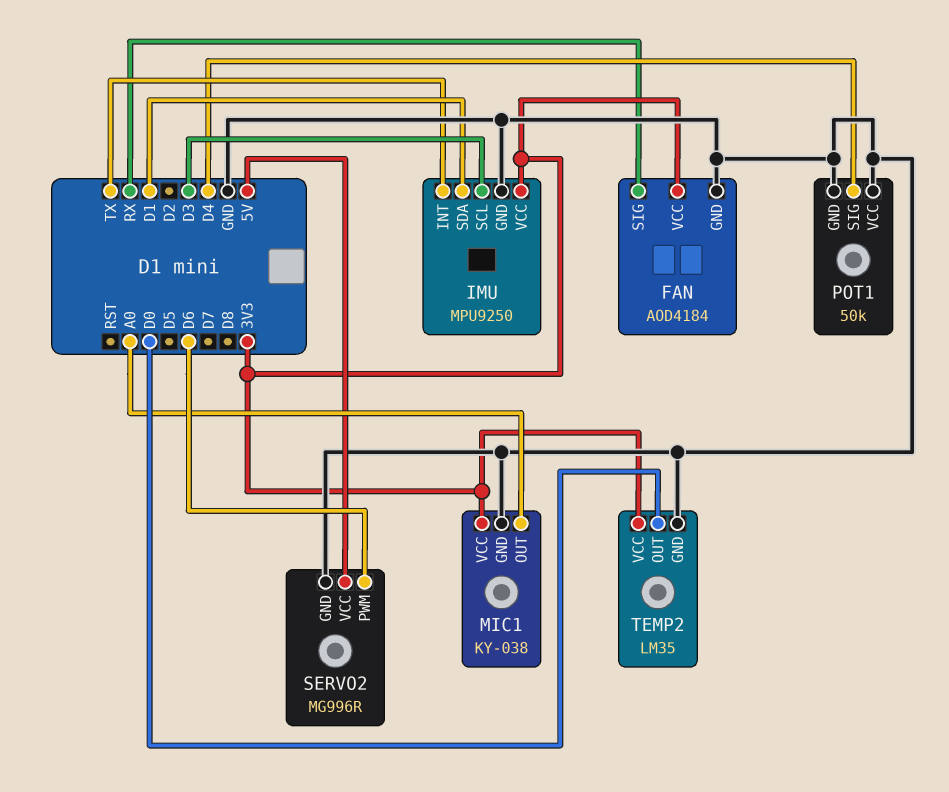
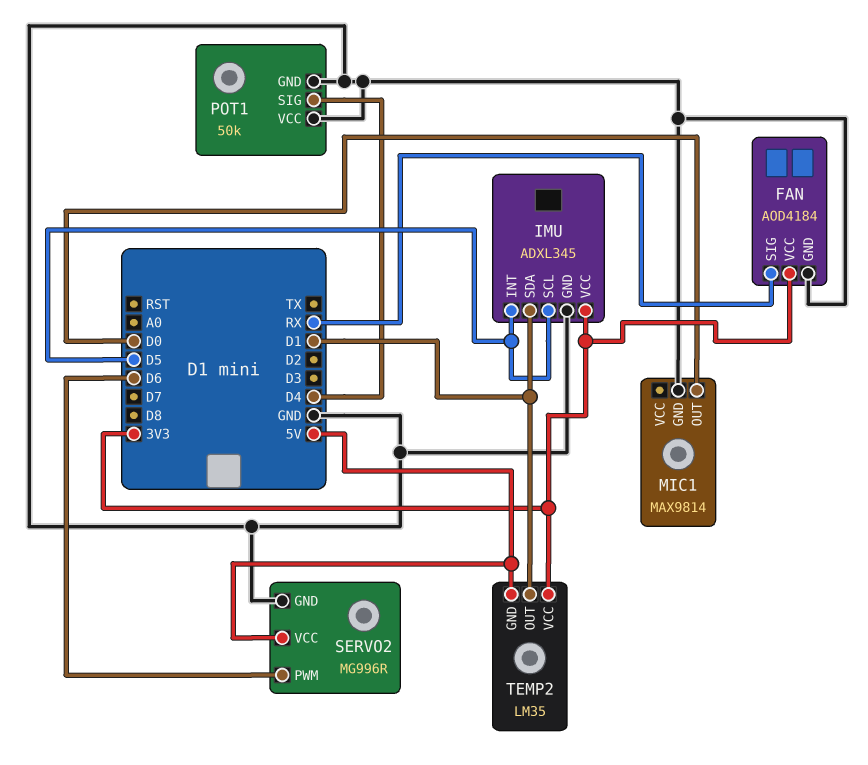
IMU: MPU9250 -> ADXL345
IMU pin INT: TX -> D5
IMU pin SCL: D3 -> D5
MIC1: KY-038 -> MAX9814
MIC1 pin OUT: A0 -> D0
MIC1 pin VCC: 3V3 -> none
TEMP2 pin GND: GND -> 5V
TEMP2 pin OUT: D0 -> D1

